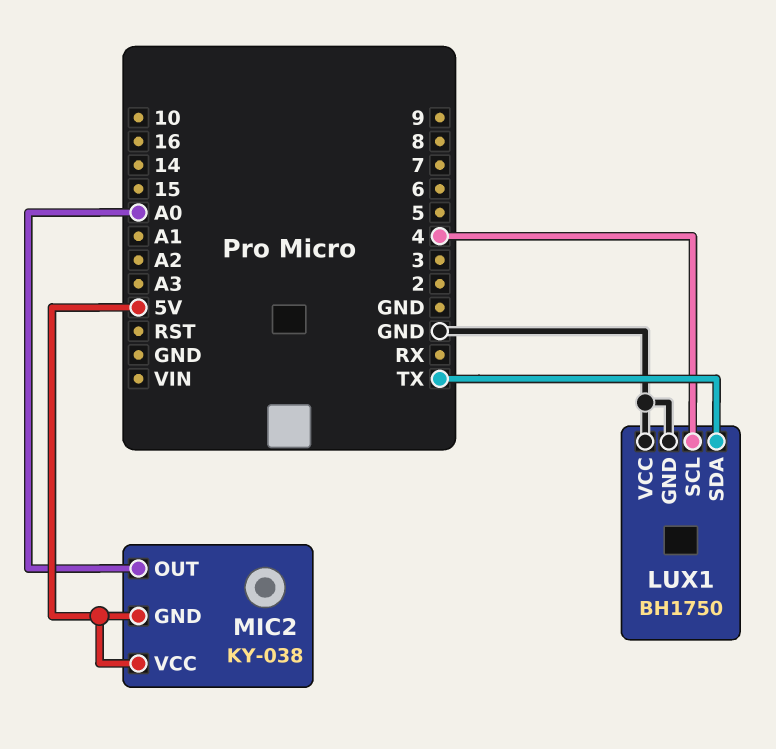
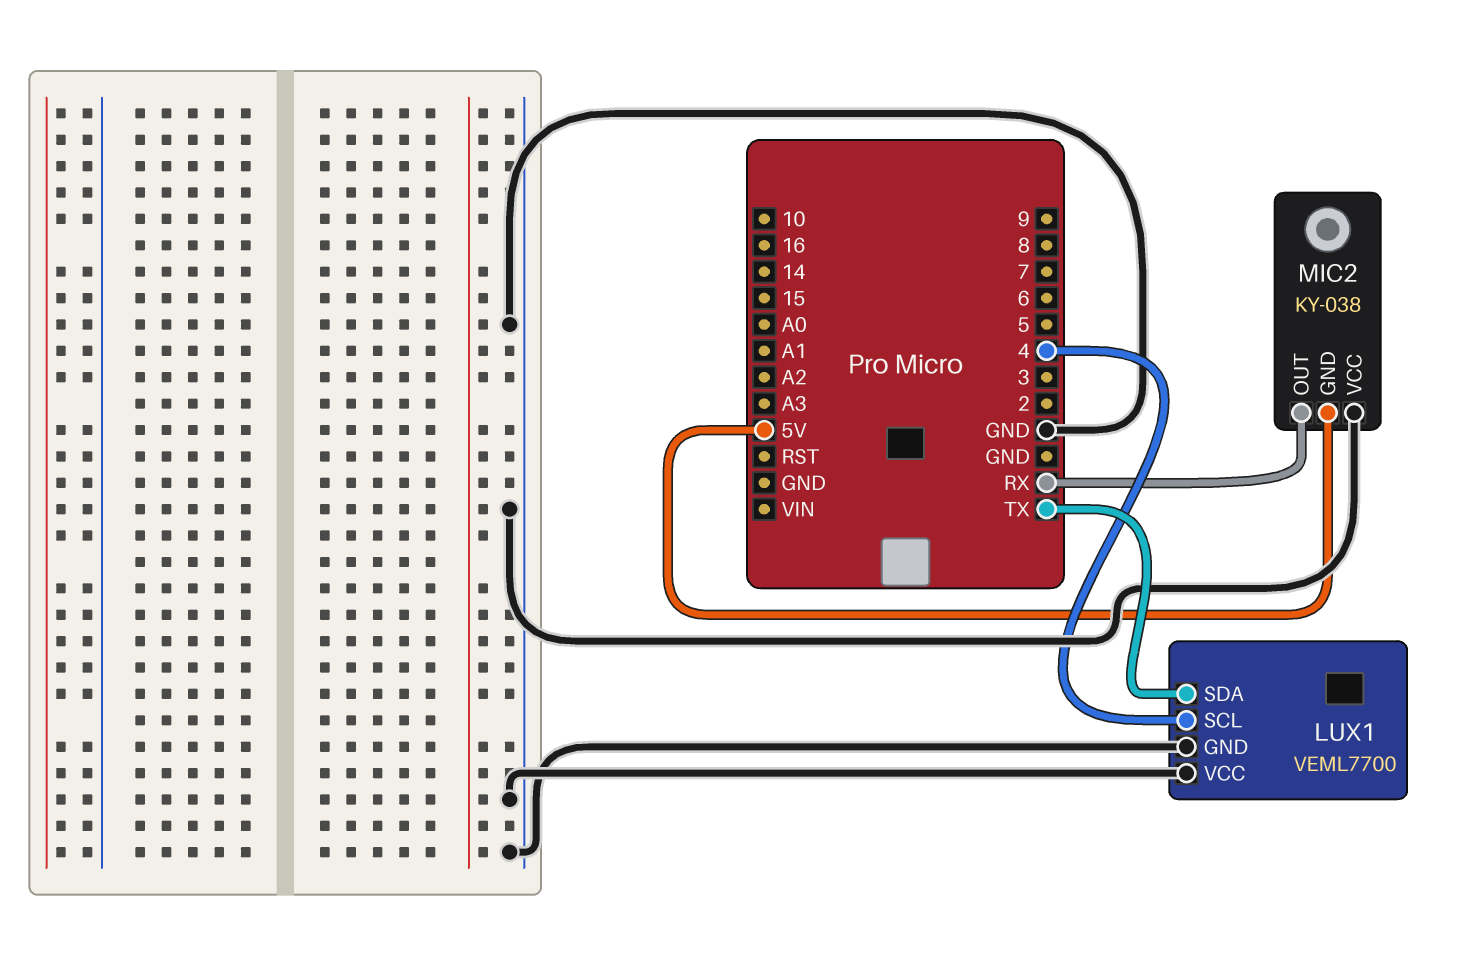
LUX1: BH1750 -> VEML7700
MIC2 pin OUT: A0 -> RX
MIC2 pin VCC: 5V -> GND

